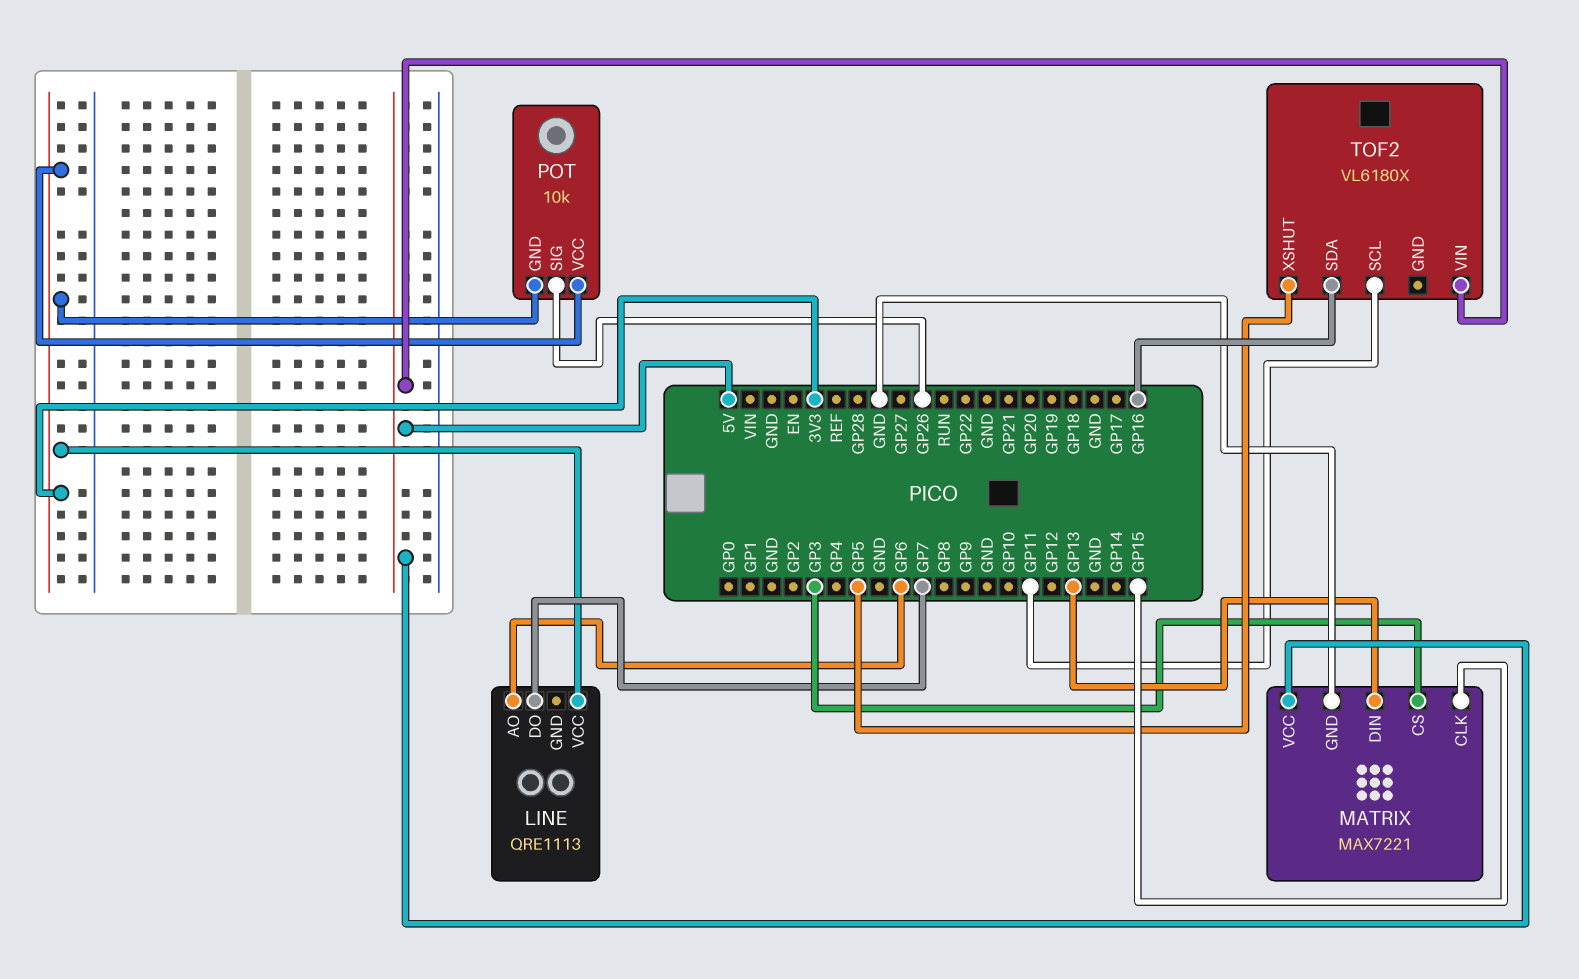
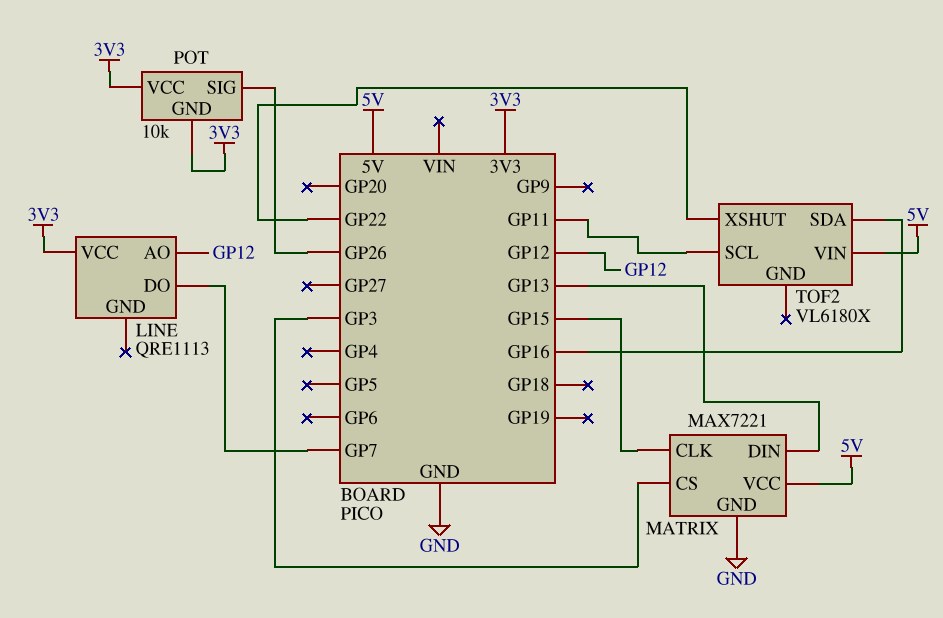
LINE pin AO: GP6 -> GP12
TOF2 pin XSHUT: GP5 -> GP22

